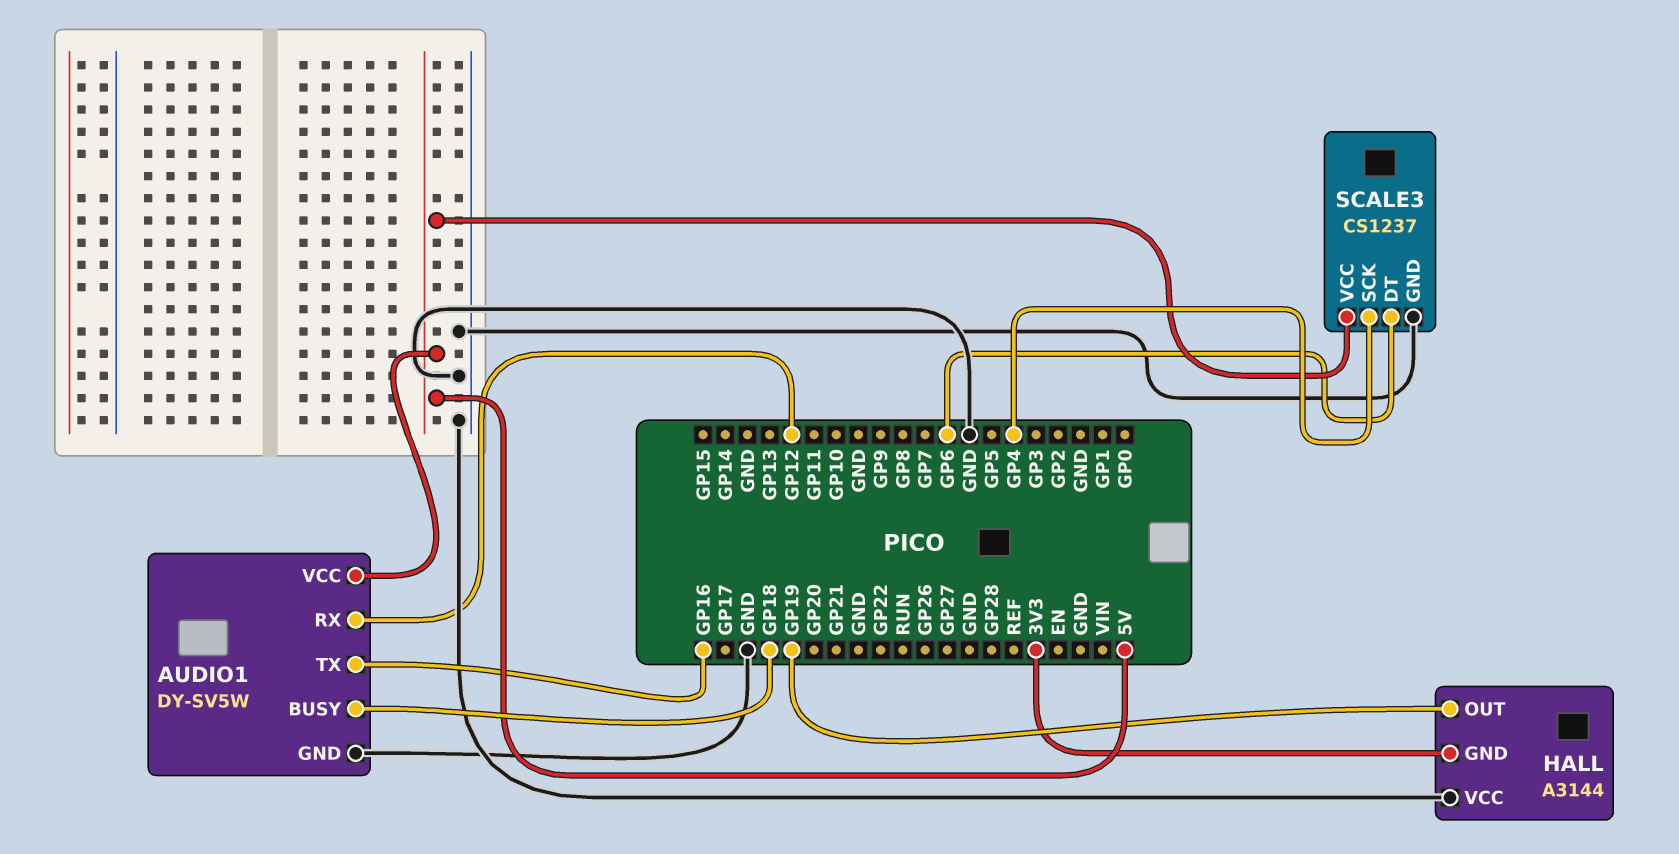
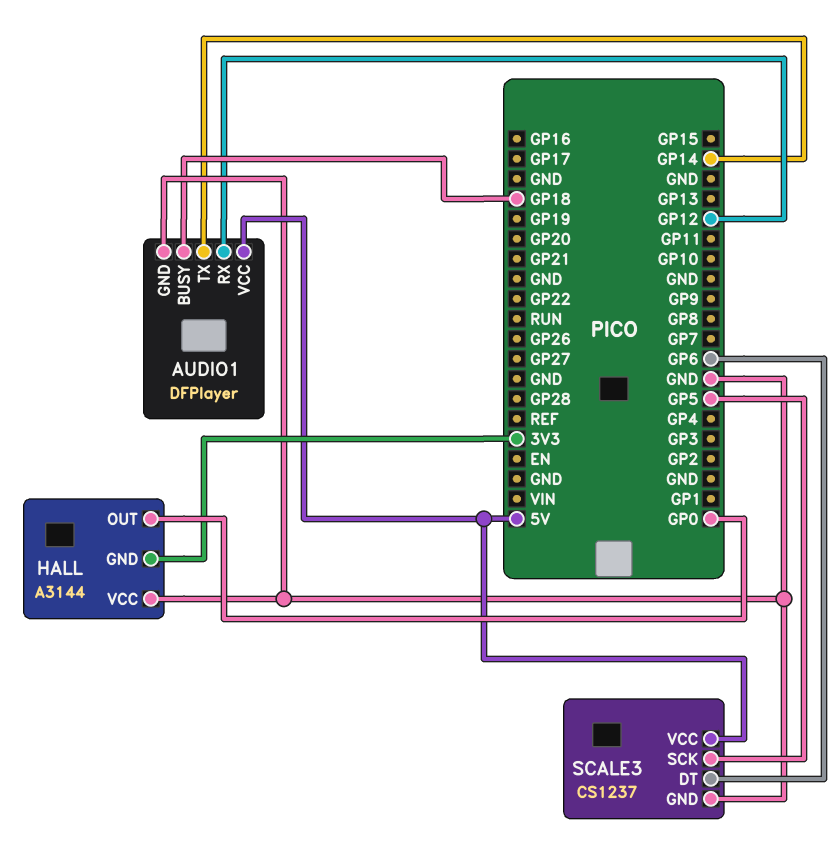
AUDIO1: DY-SV5W -> DFPlayer
AUDIO1 pin TX: GP16 -> GP14
HALL pin OUT: GP19 -> GP0
SCALE3 pin SCK: GP4 -> GP5

